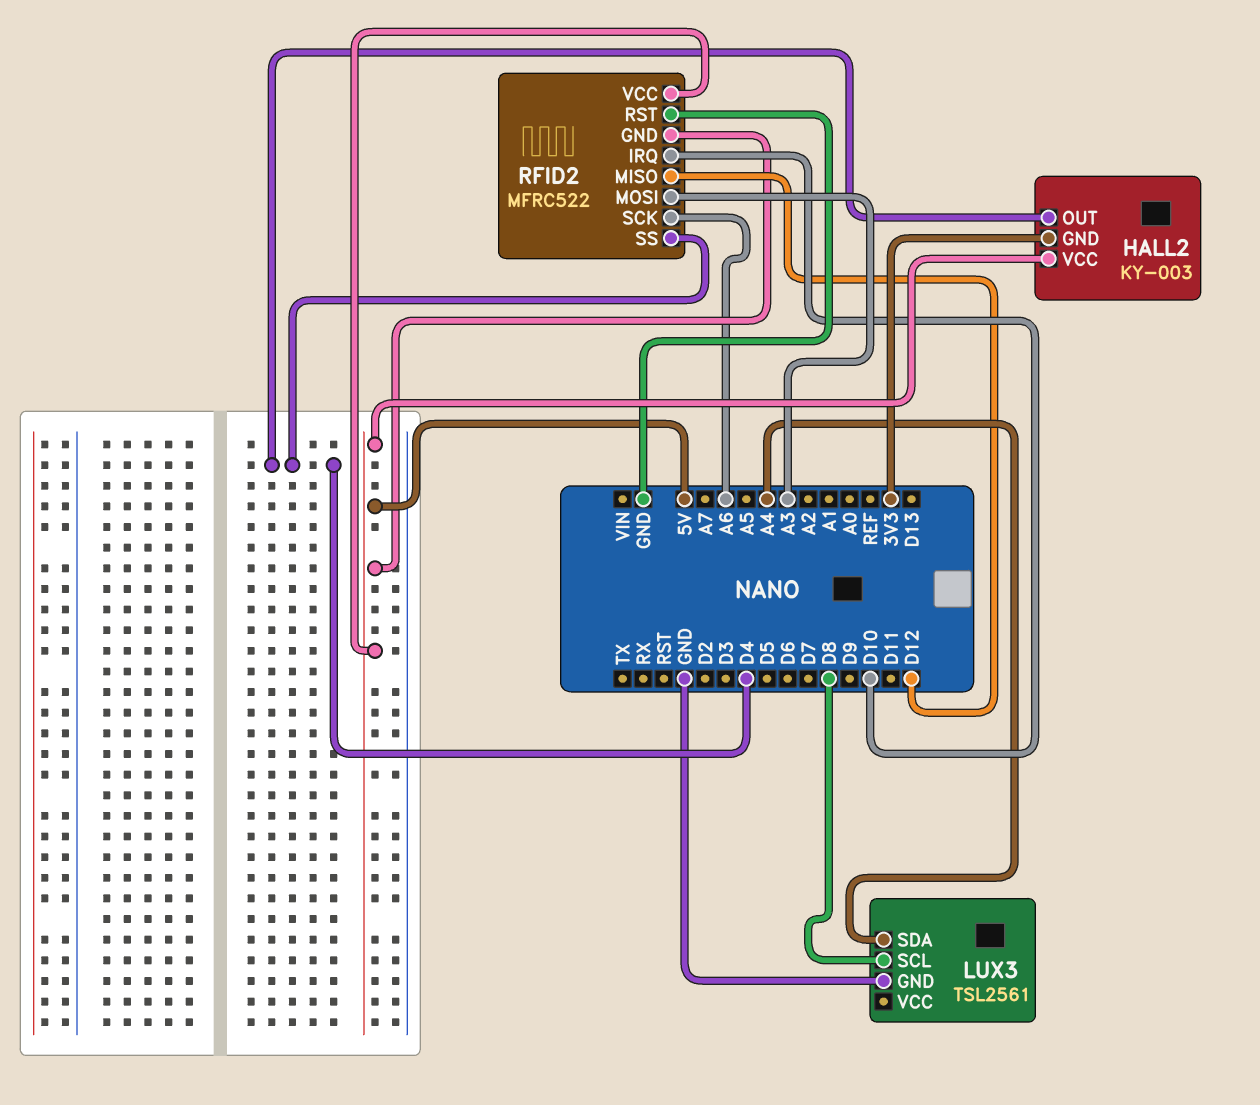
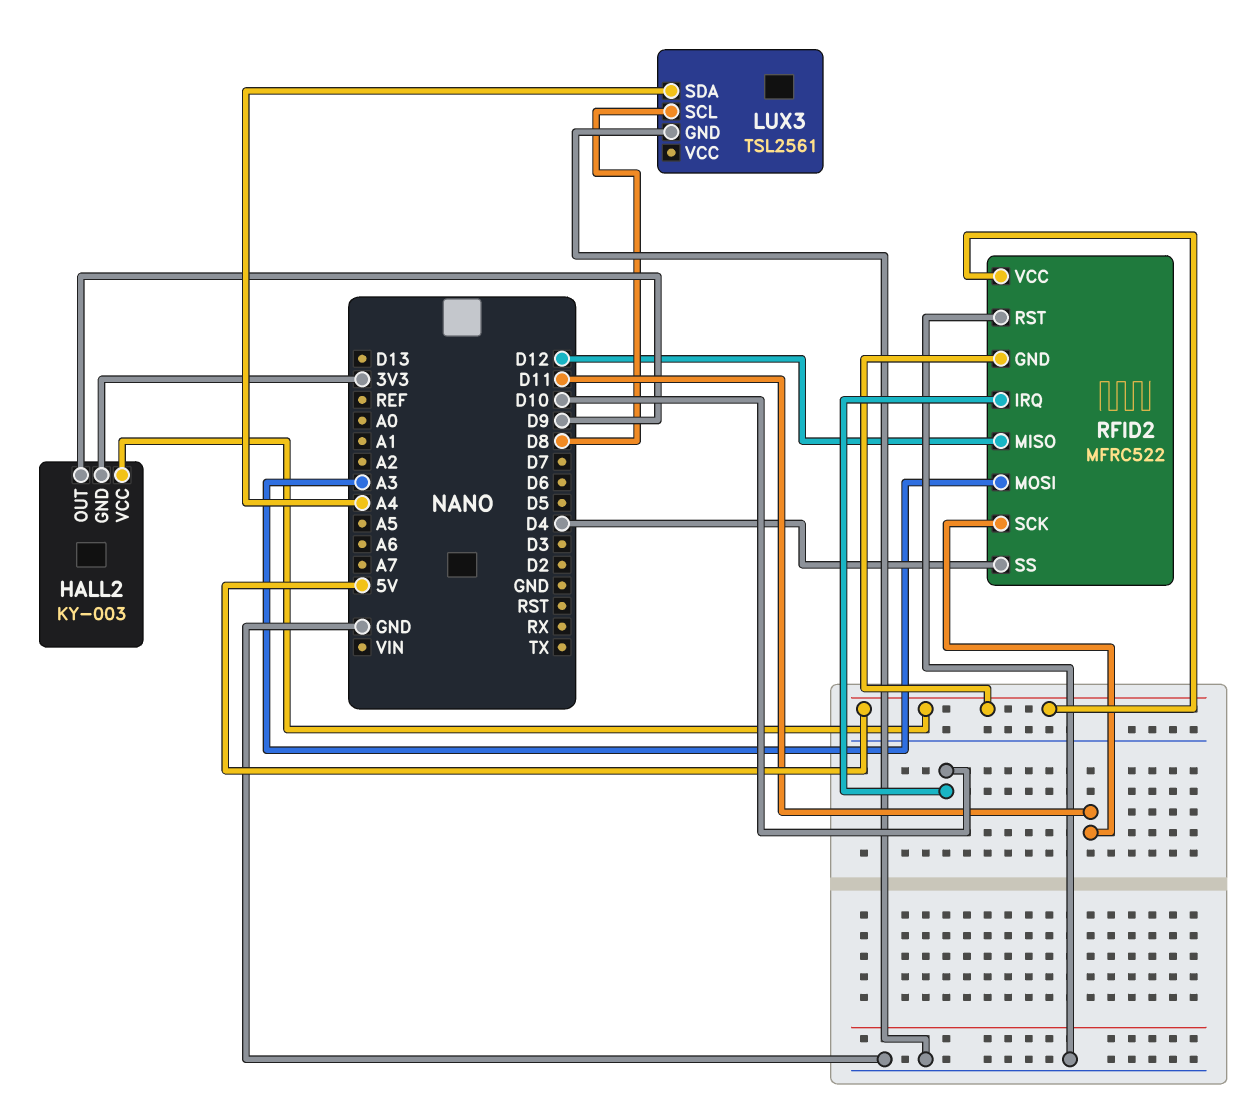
HALL2 pin OUT: D4 -> D9
RFID2 pin SCK: A6 -> D11

